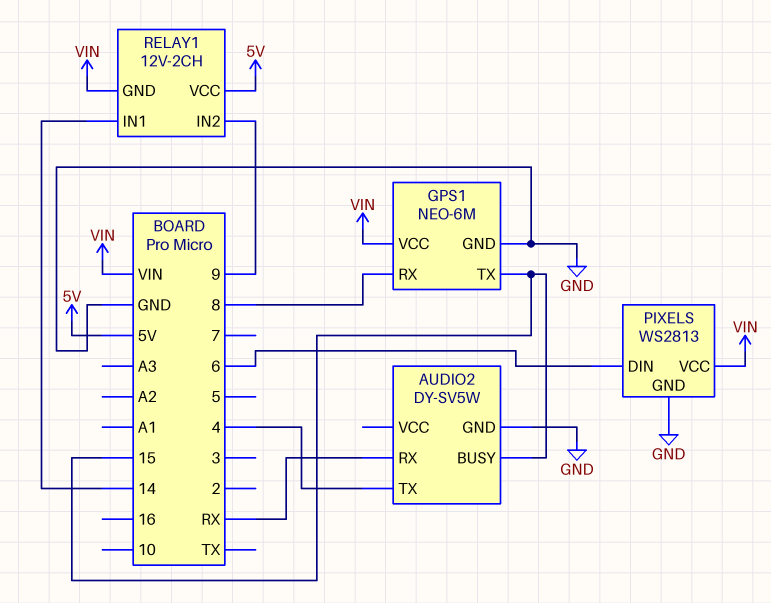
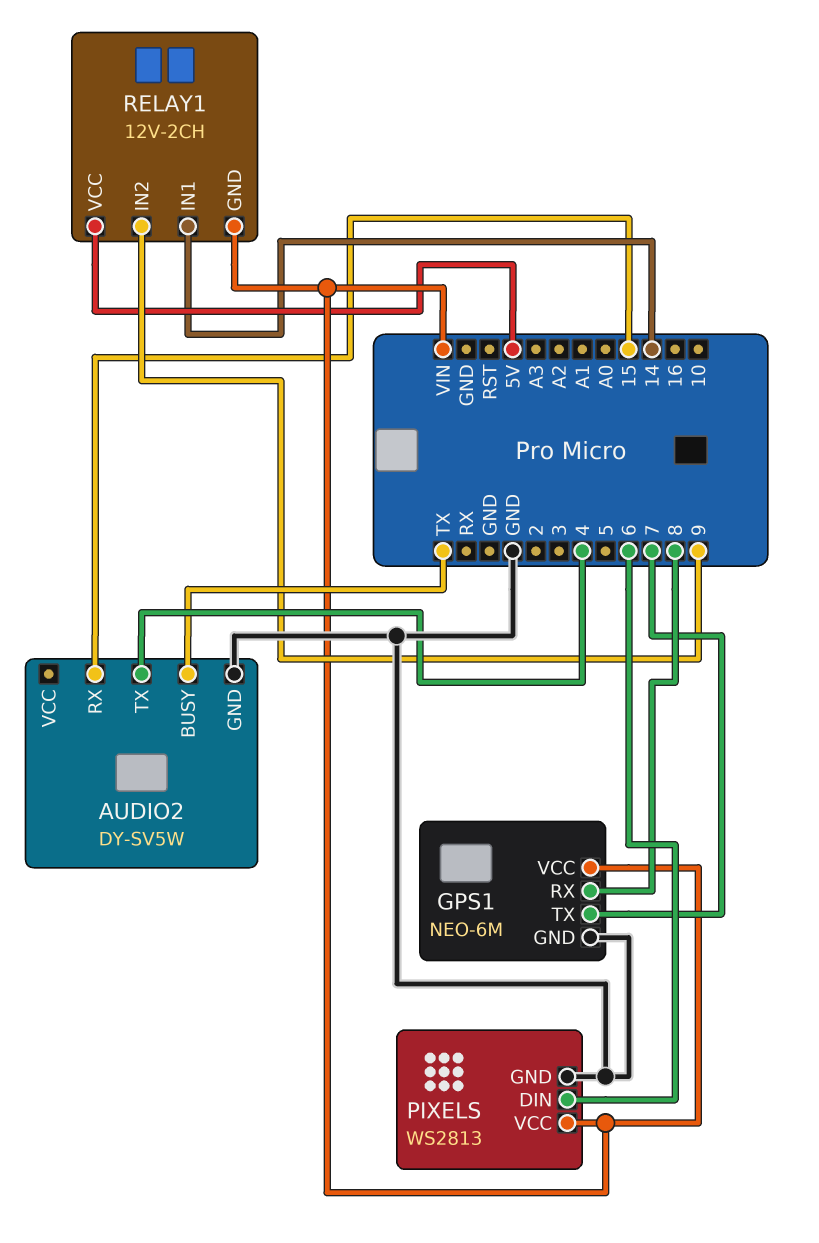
AUDIO2 pin BUSY: 15 -> TX
AUDIO2 pin RX: RX -> 15
GPS1 pin TX: 15 -> 7

